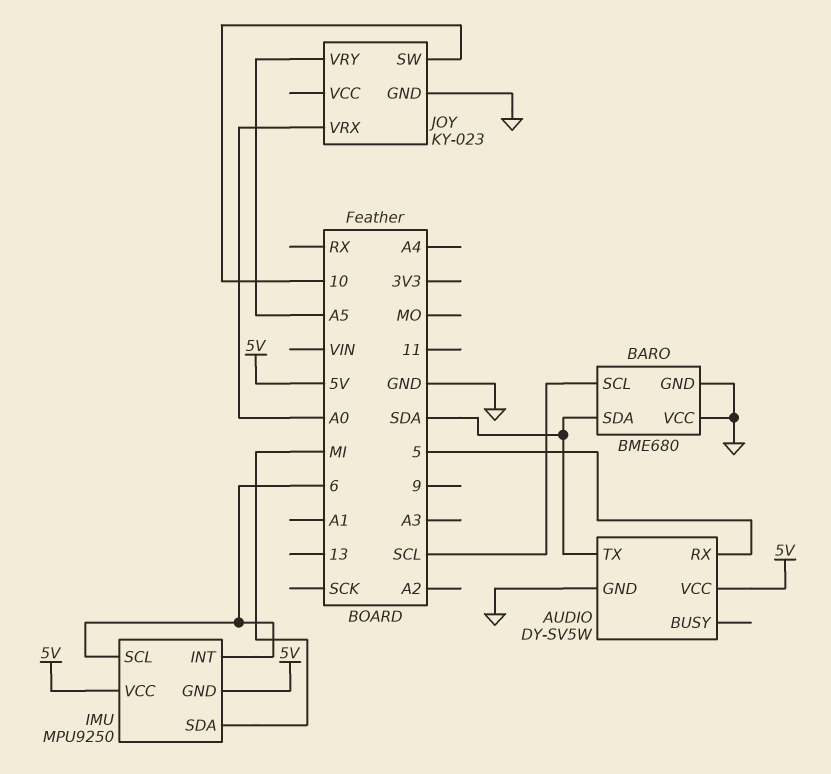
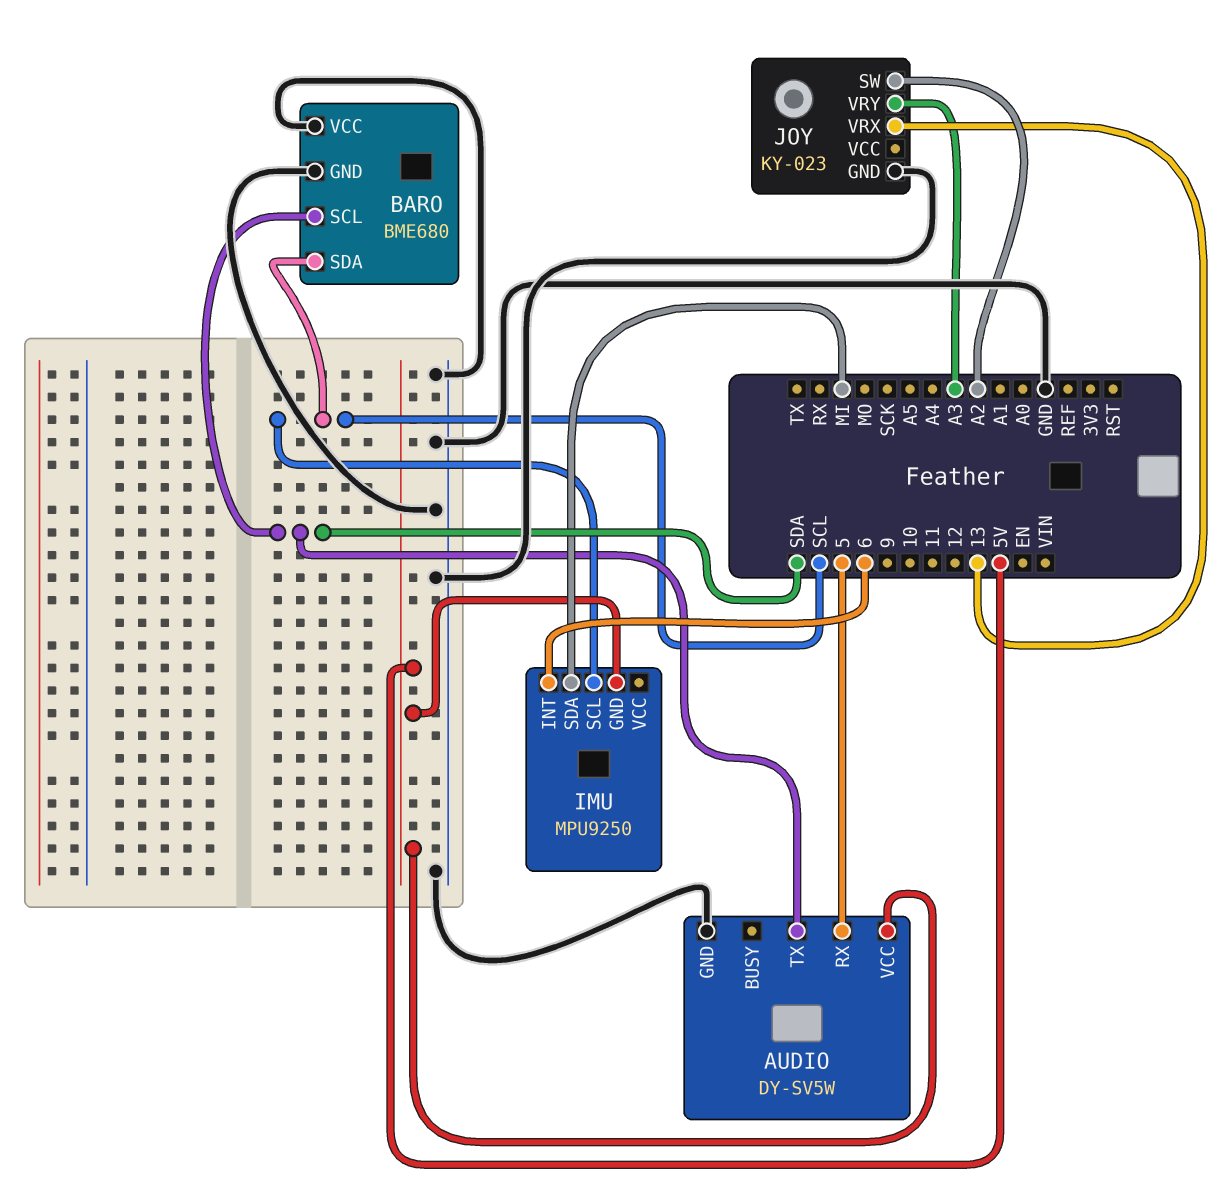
BARO pin SCL: SCL -> SDA
BARO pin SDA: SDA -> SCL
IMU pin SCL: 6 -> SCL
IMU pin VCC: 5V -> none
JOY pin SW: 10 -> A2
JOY pin VRX: A0 -> 13
JOY pin VRY: A5 -> A3

